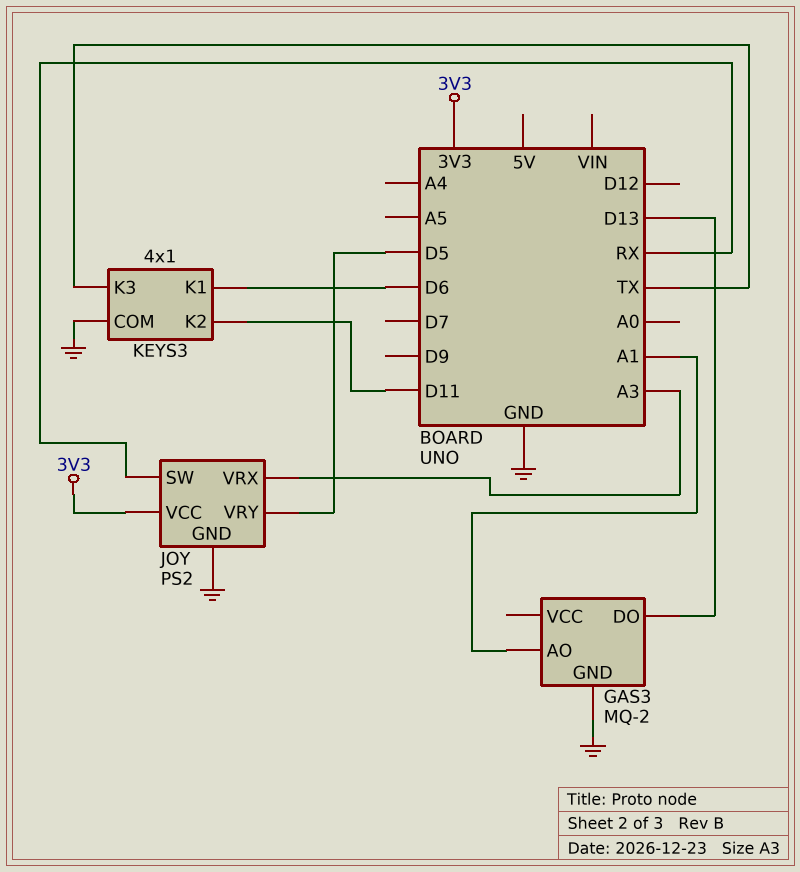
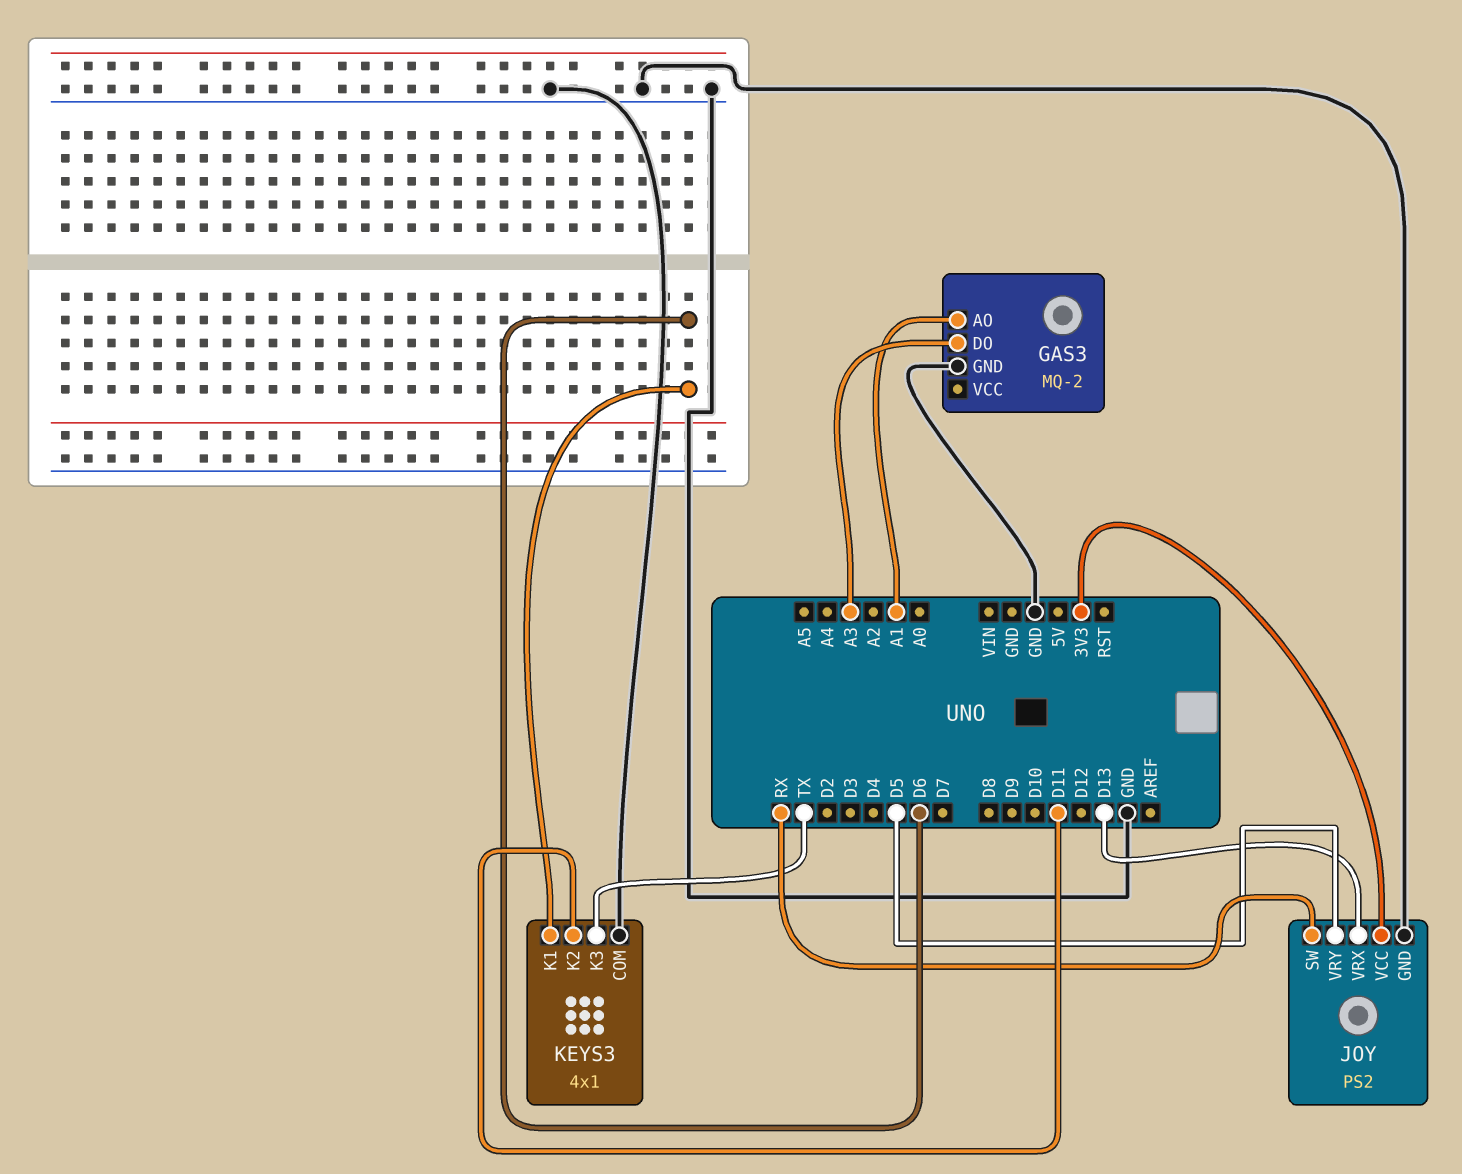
GAS3 pin DO: D13 -> A3
JOY pin VRX: A3 -> D13

